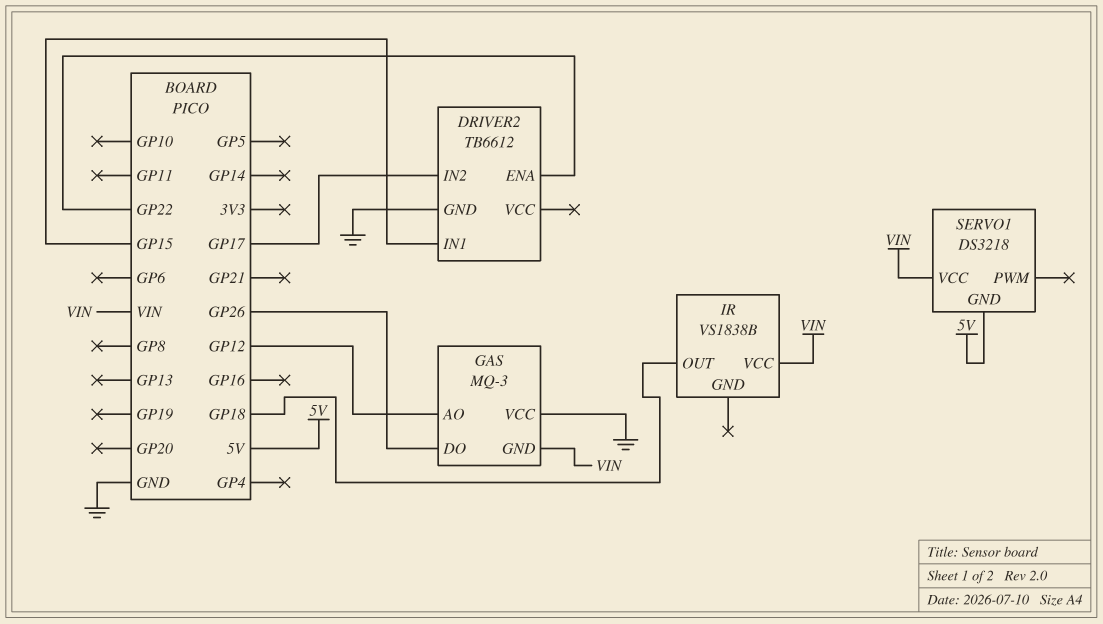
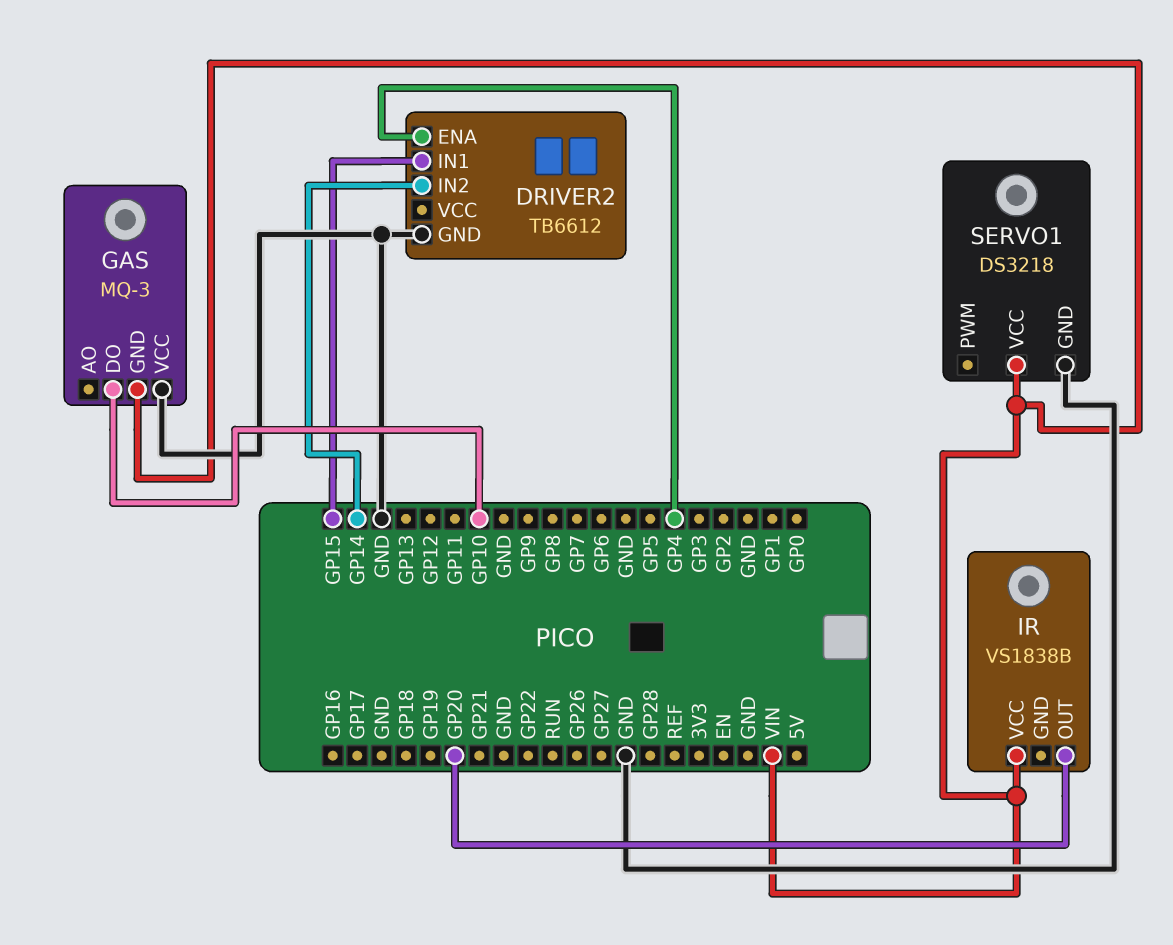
DRIVER2 pin ENA: GP22 -> GP4
DRIVER2 pin IN2: GP17 -> GP14
GAS pin AO: GP12 -> none
GAS pin DO: GP26 -> GP10
IR pin OUT: GP18 -> GP20
SERVO1 pin GND: 5V -> GND

